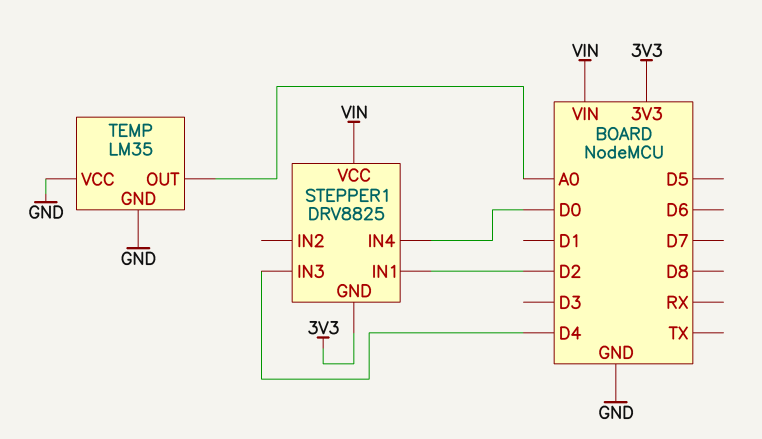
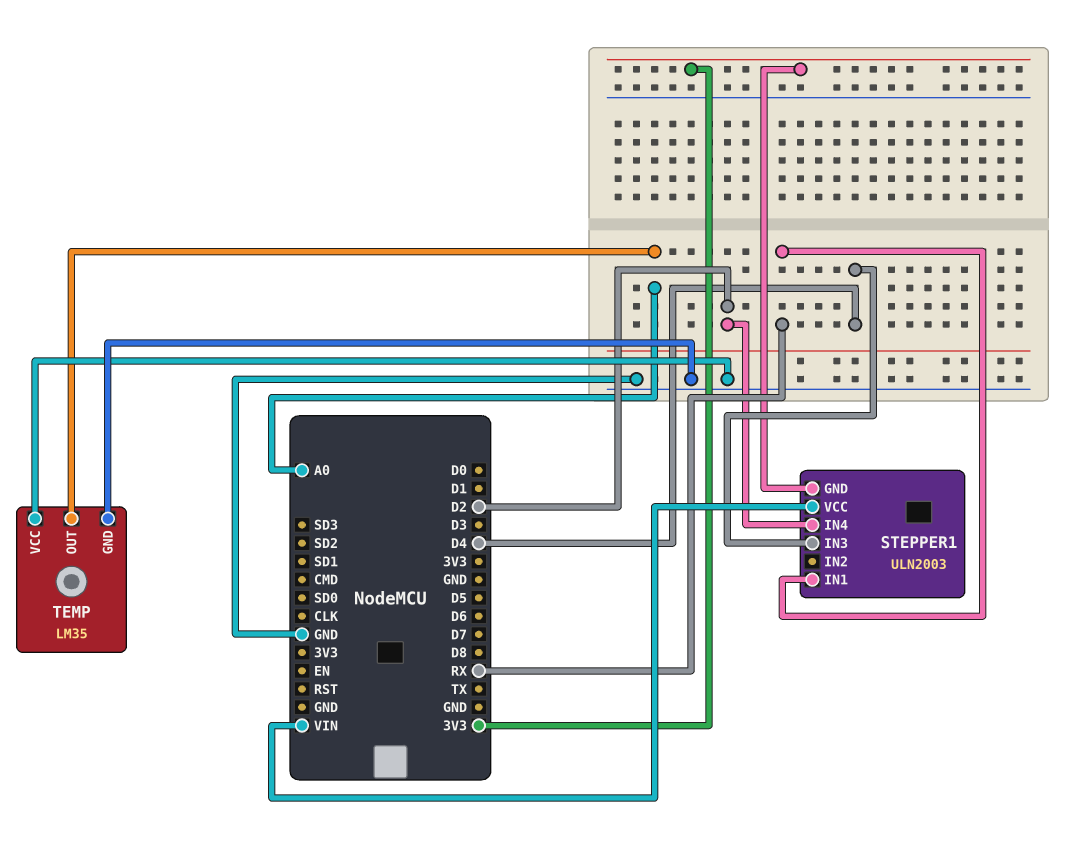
STEPPER1: DRV8825 -> ULN2003
STEPPER1 pin IN1: D2 -> RX
STEPPER1 pin IN4: D0 -> D2

